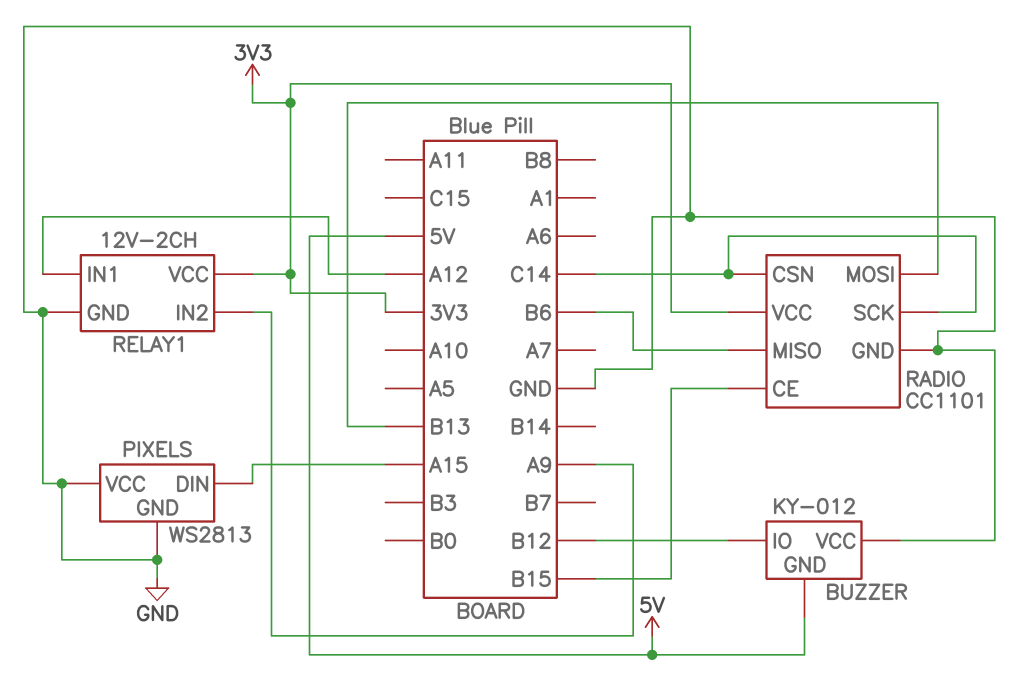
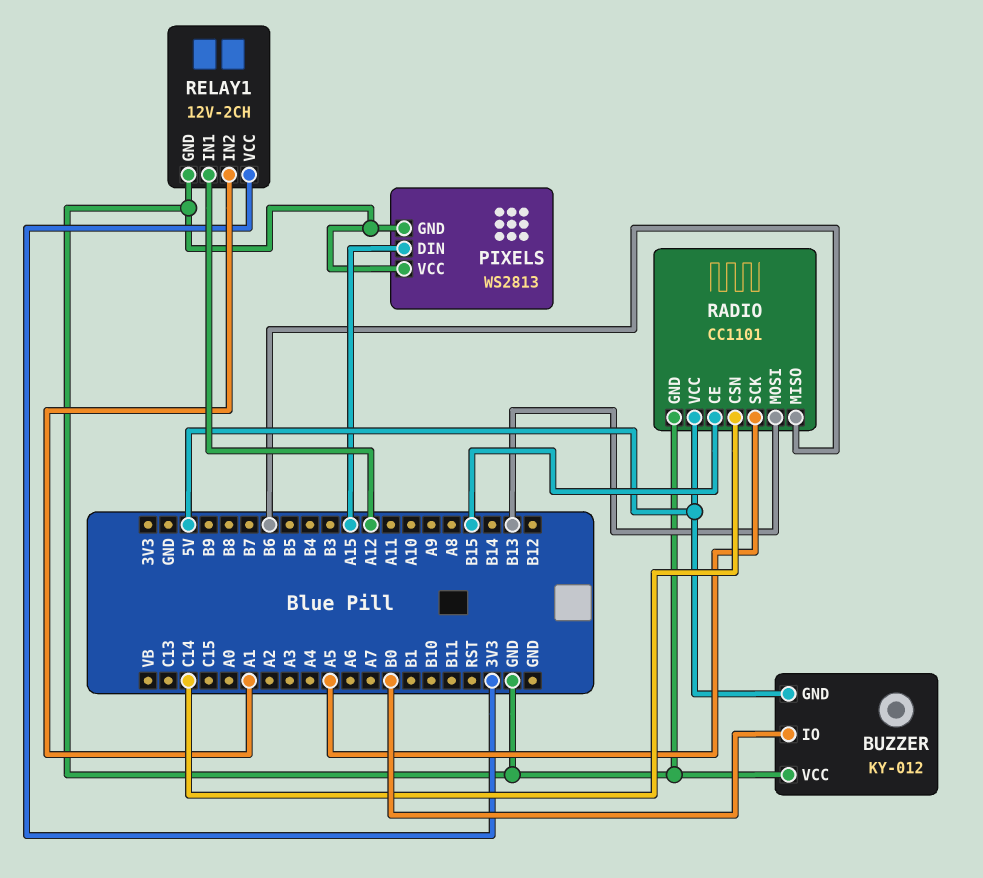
BUZZER pin IO: B12 -> B0
RADIO pin SCK: C14 -> A5
RADIO pin VCC: 3V3 -> 5V
RELAY1 pin IN2: A9 -> A1

